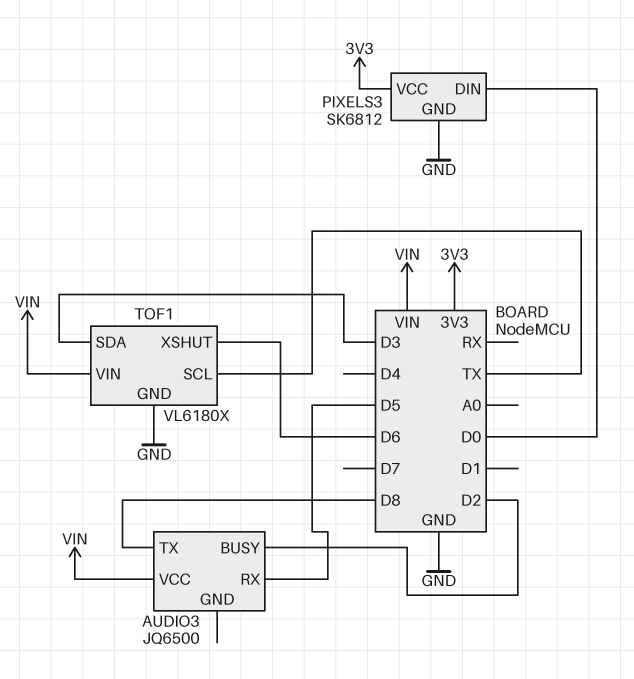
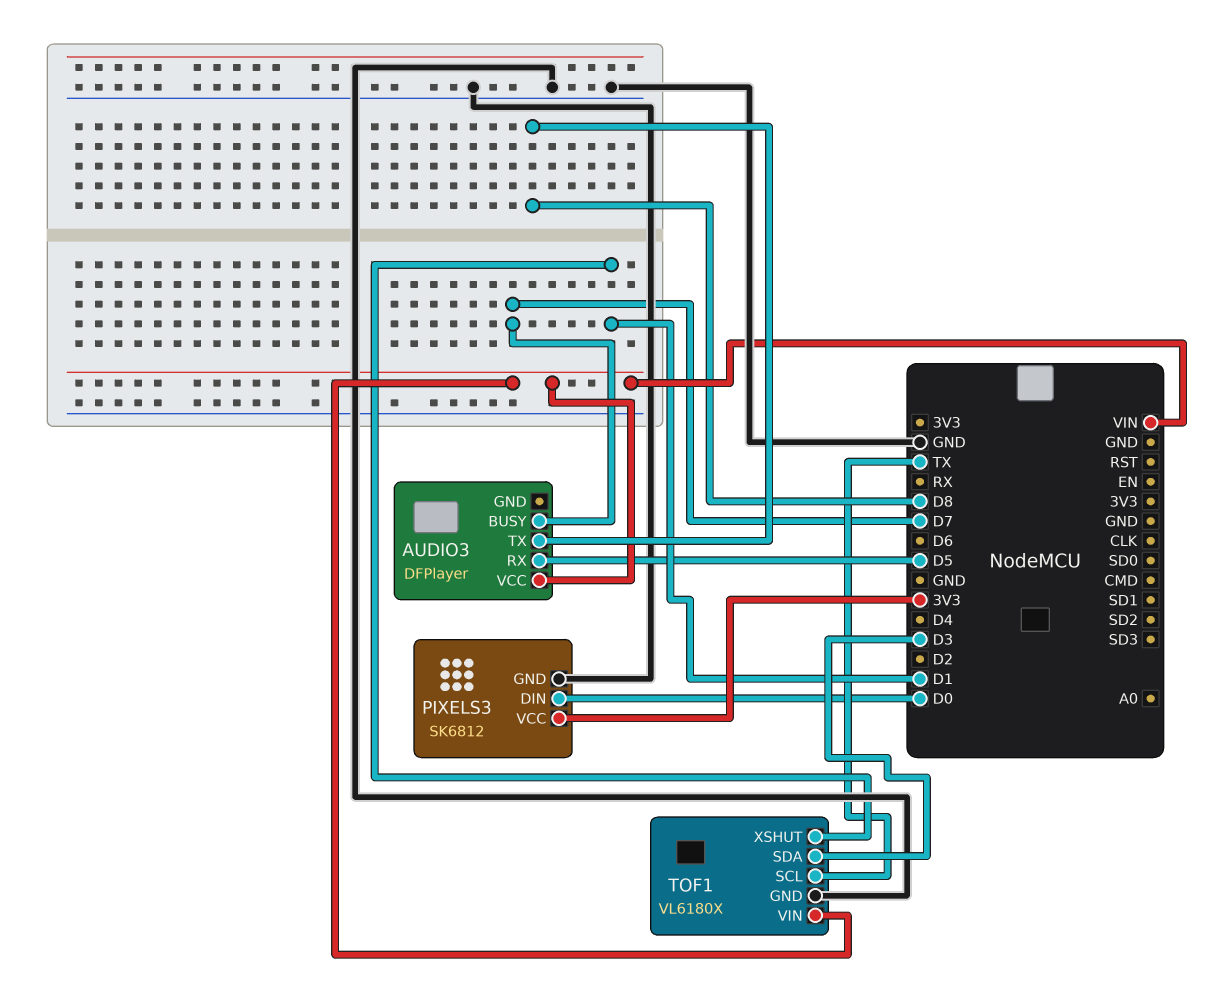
AUDIO3: JQ6500 -> DFPlayer
AUDIO3 pin BUSY: D2 -> D7
TOF1 pin XSHUT: D6 -> D1

